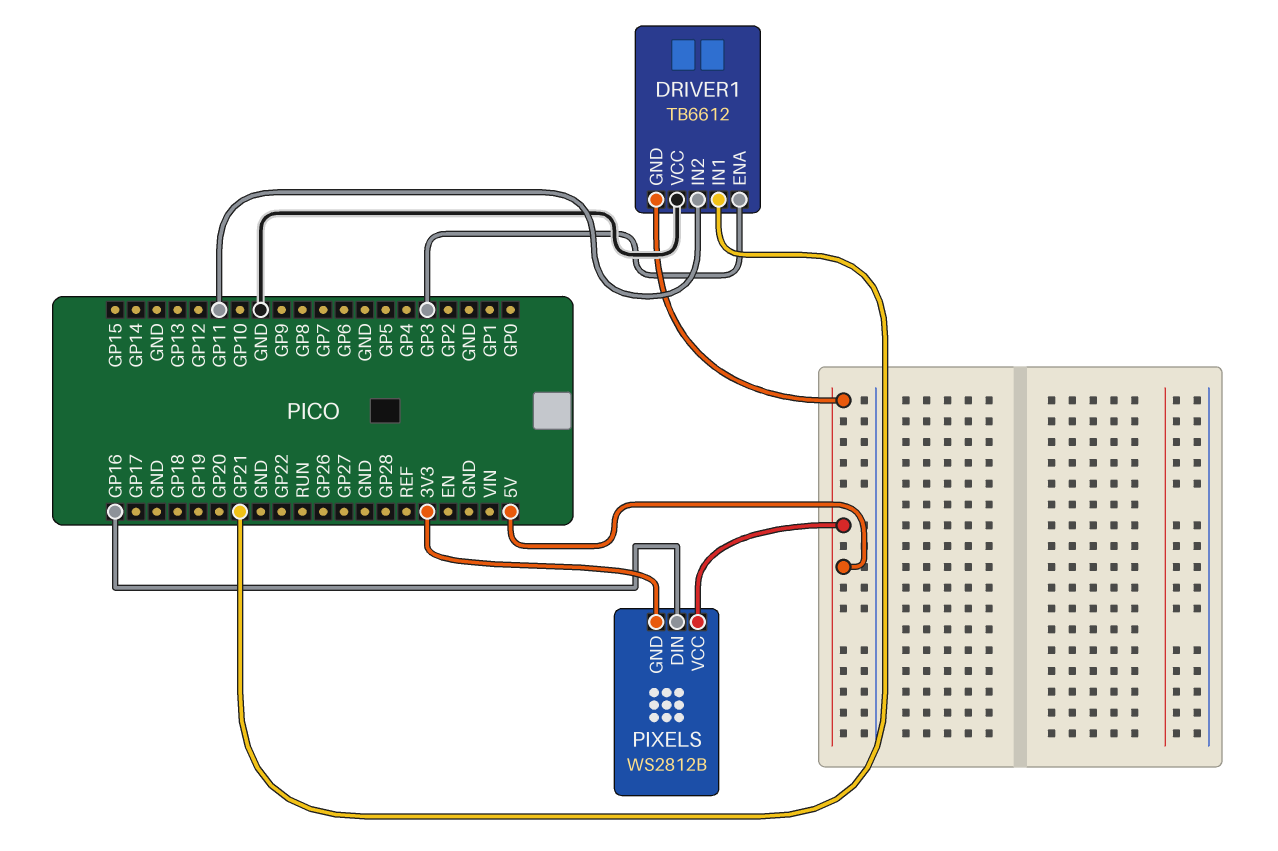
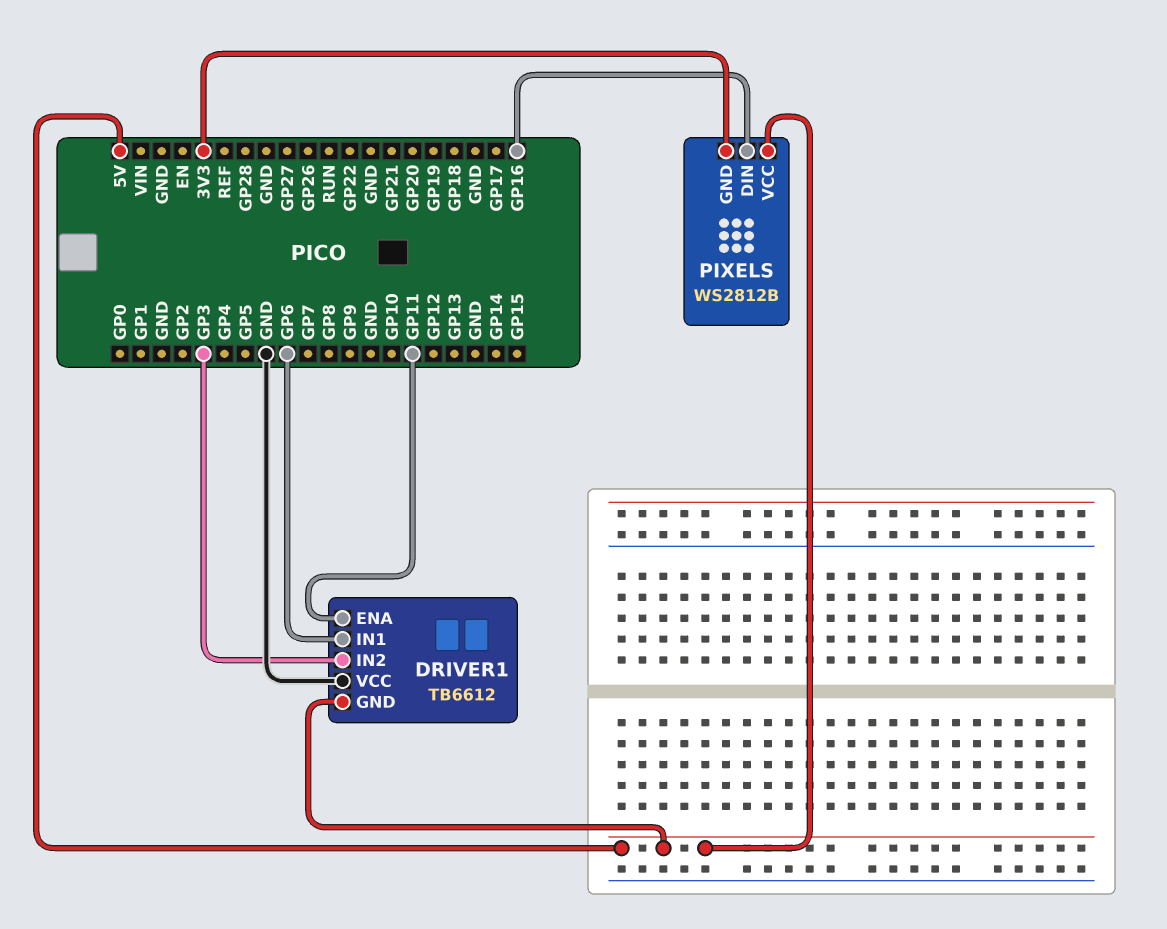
DRIVER1 pin ENA: GP3 -> GP11
DRIVER1 pin IN1: GP21 -> GP6
DRIVER1 pin IN2: GP11 -> GP3

